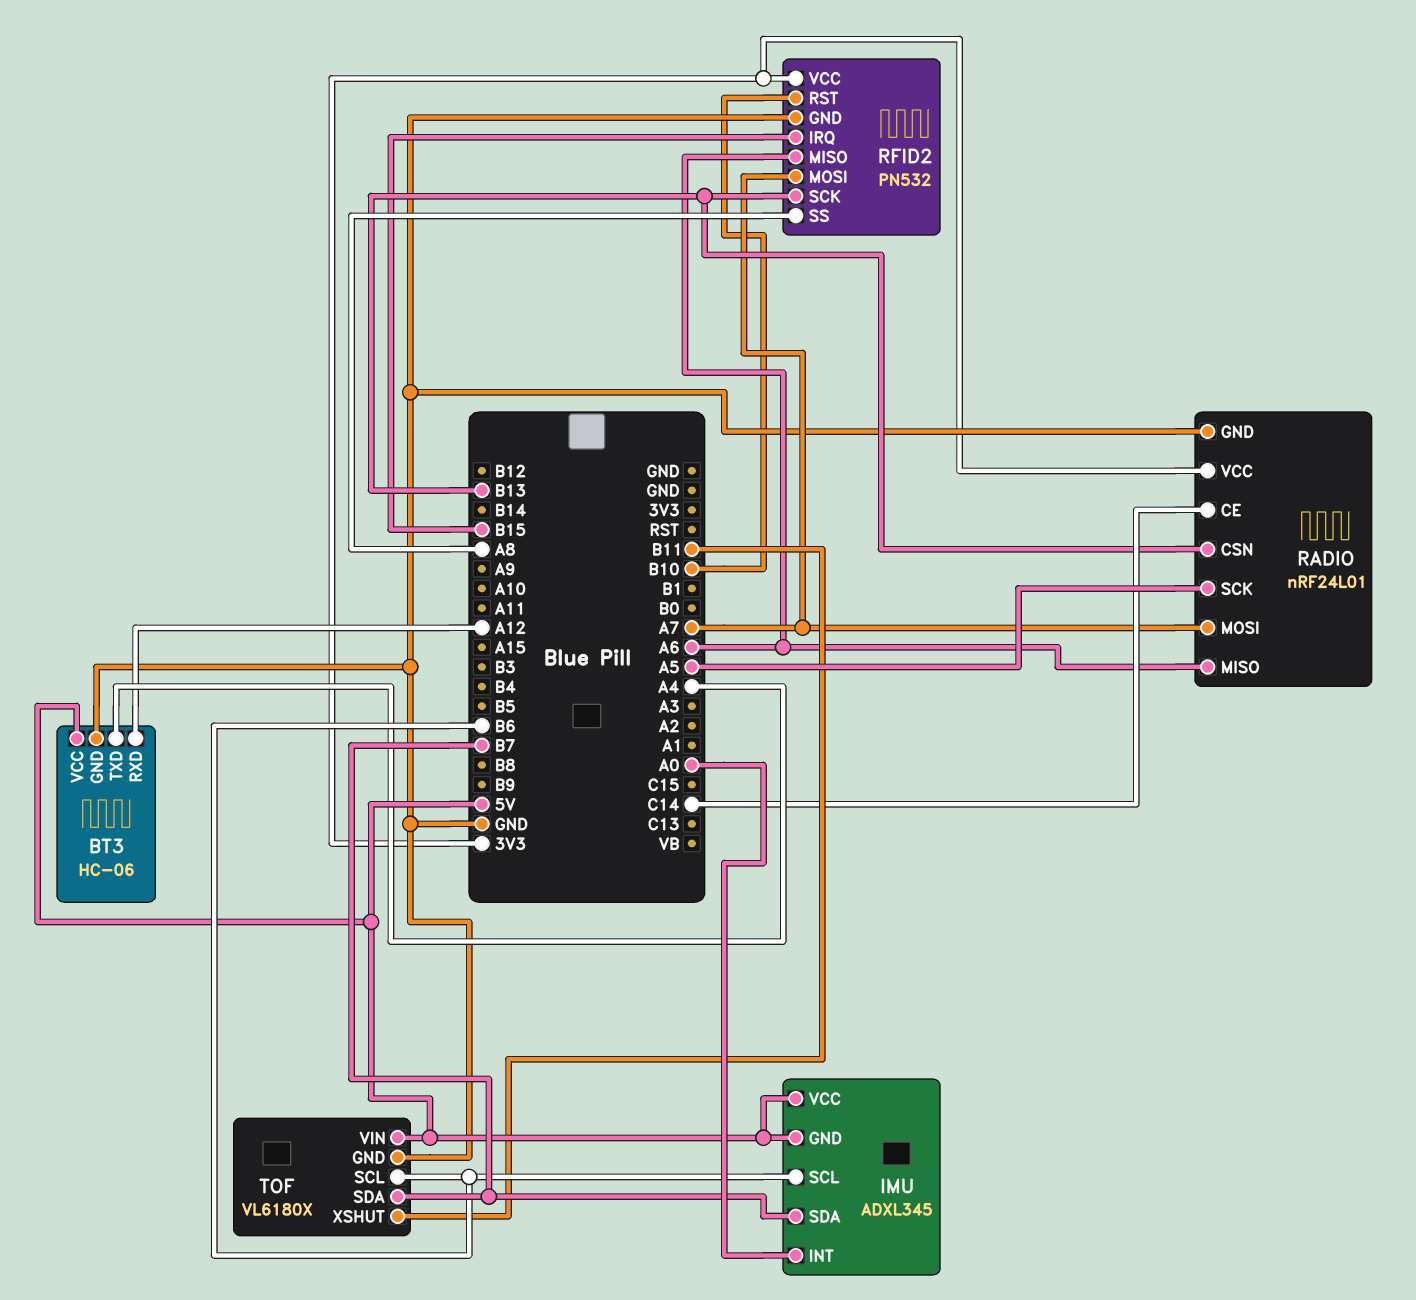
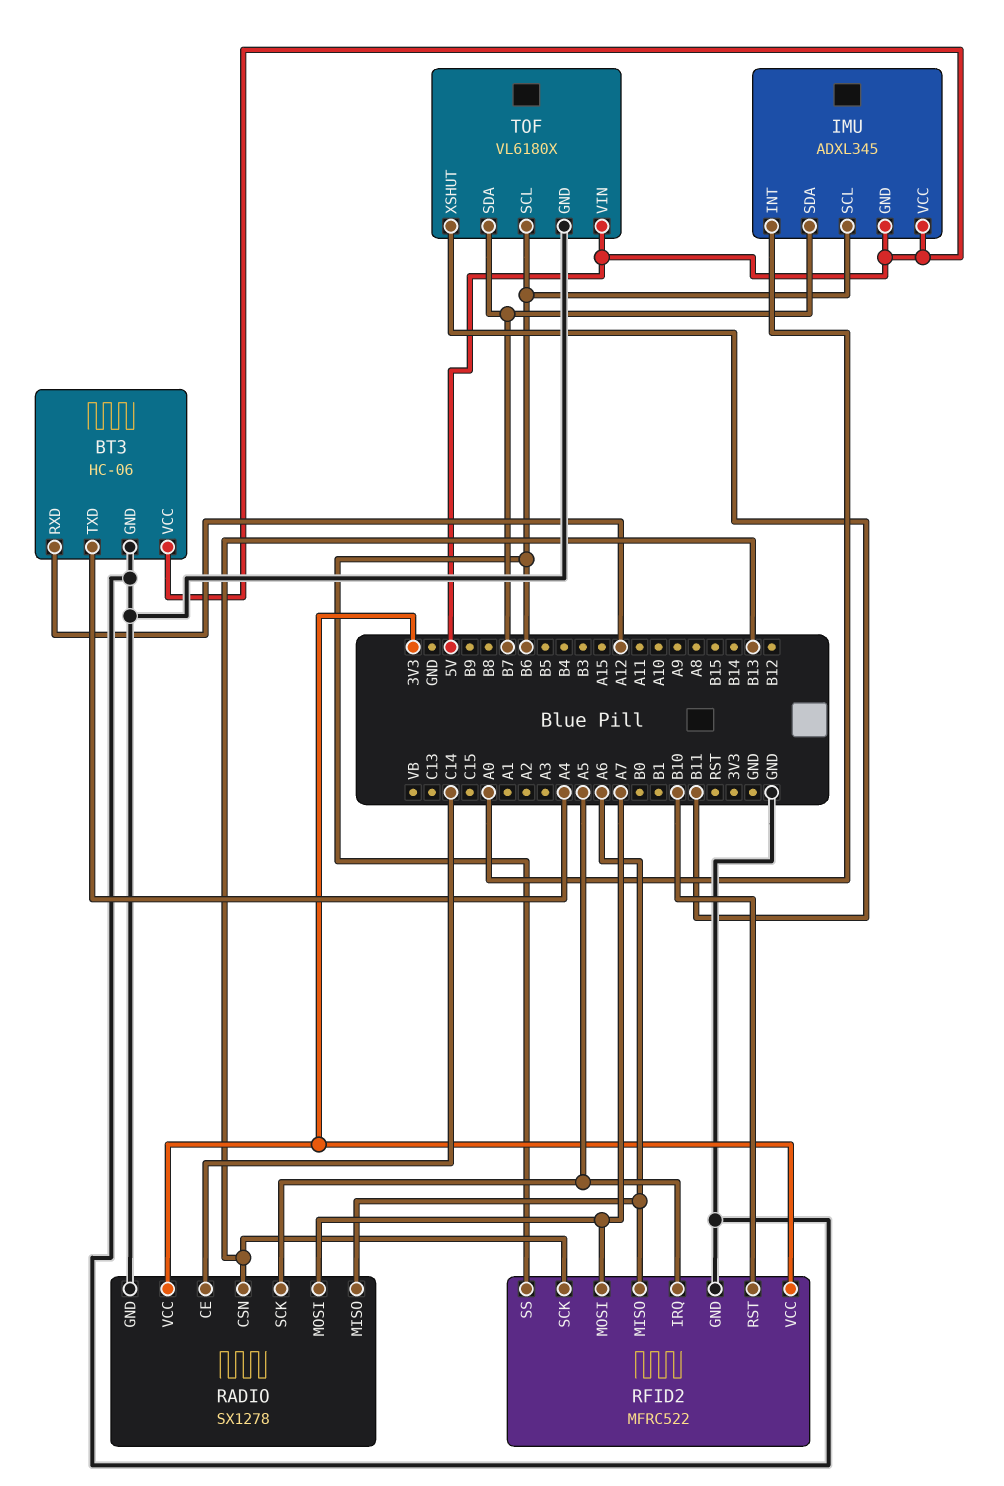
RADIO: nRF24L01 -> SX1278
RFID2: PN532 -> MFRC522
RFID2 pin IRQ: B15 -> A5
RFID2 pin SS: A8 -> B6

